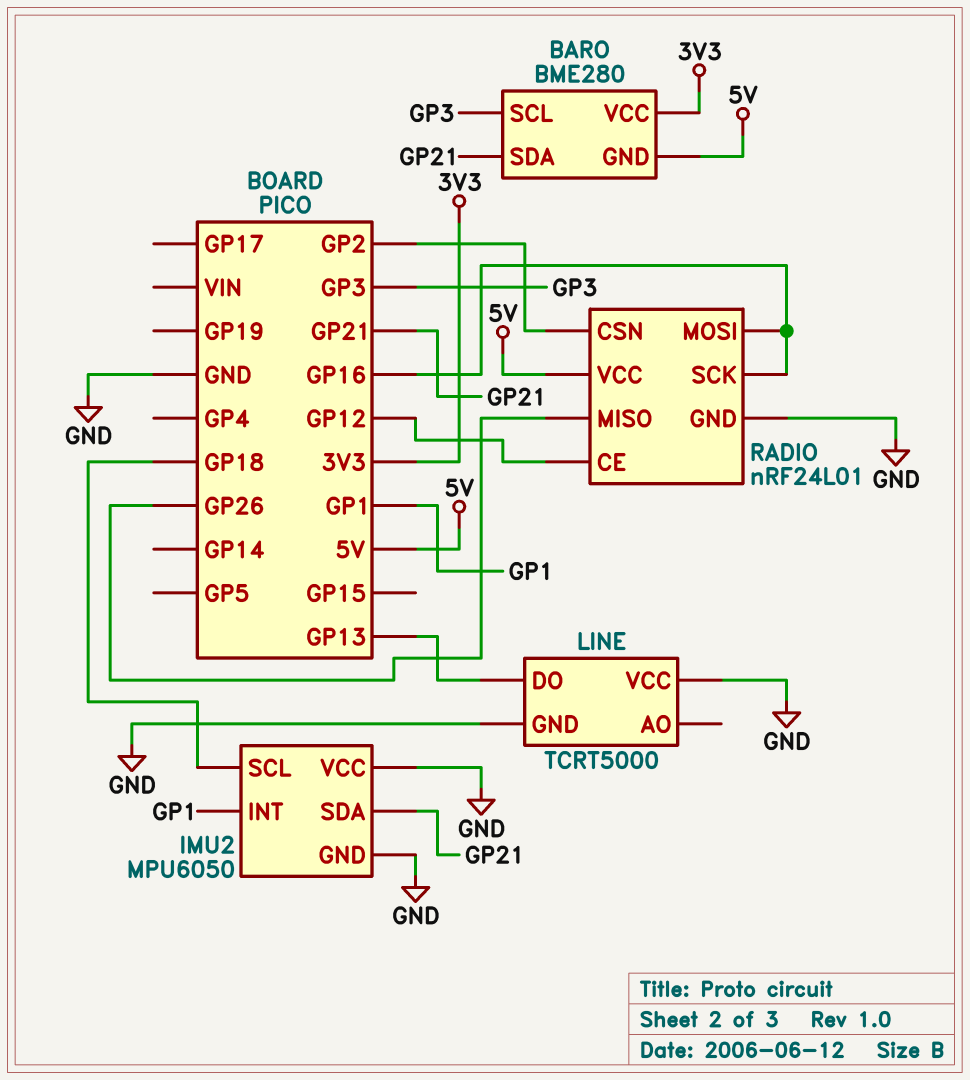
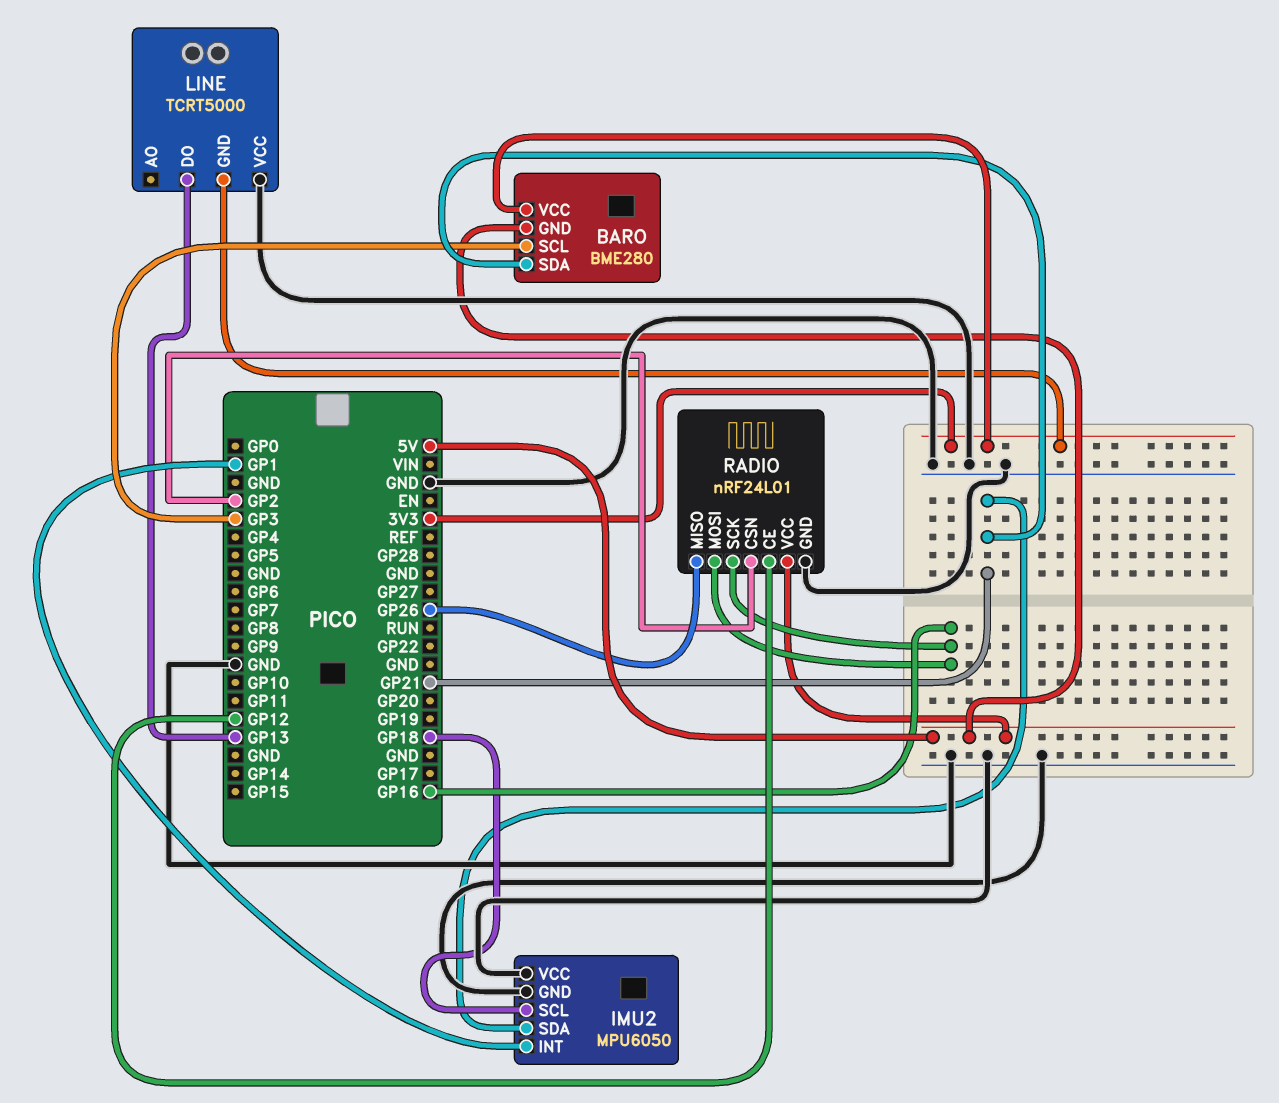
LINE pin GND: GND -> 3V3

